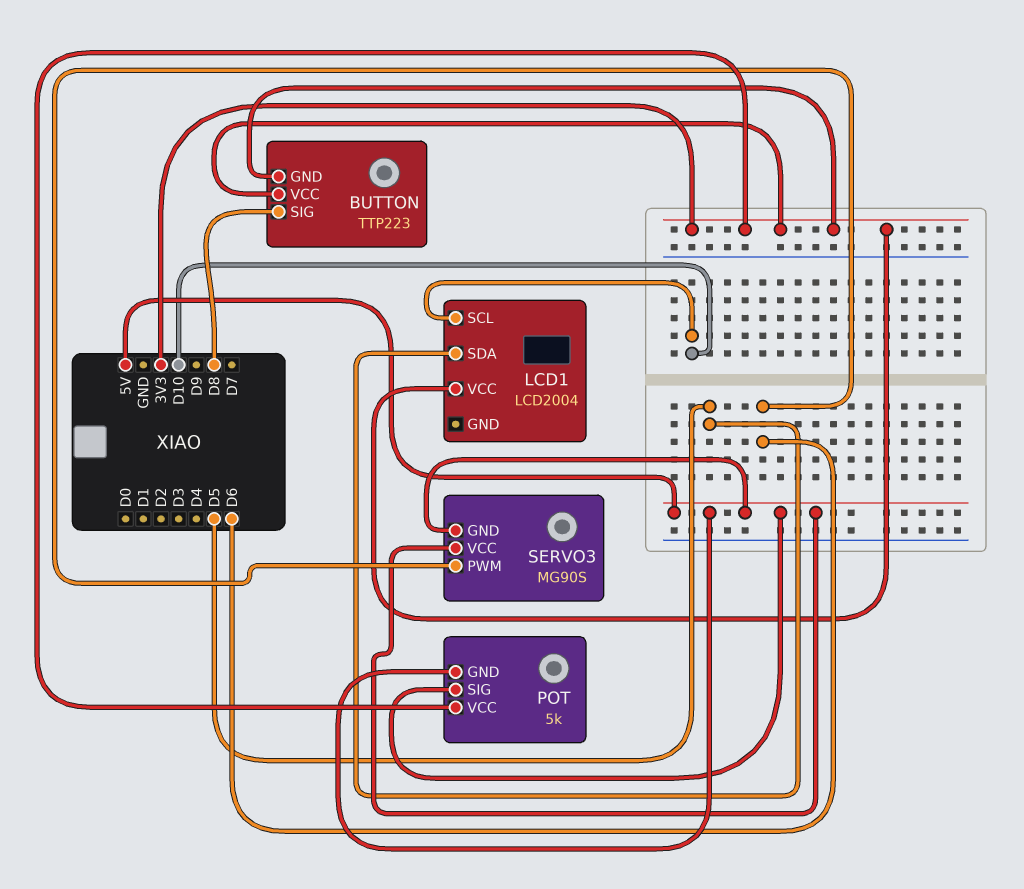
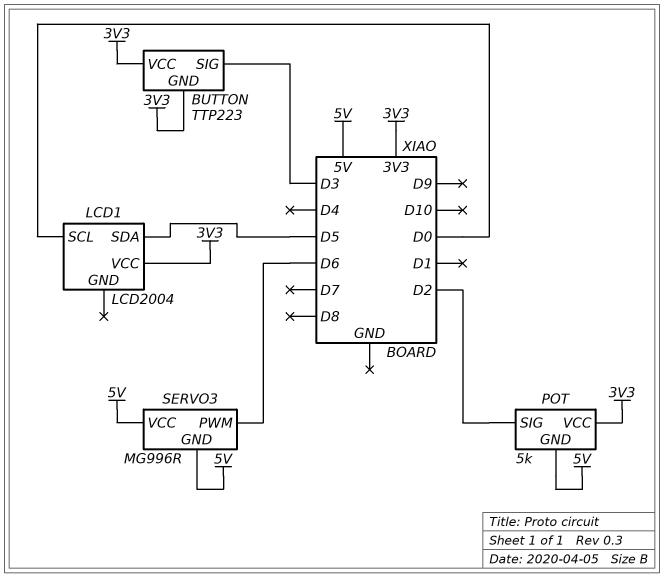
BUTTON pin SIG: D8 -> D3
LCD1 pin SCL: D10 -> D0
POT pin SIG: 5V -> D2
SERVO3: MG90S -> MG996R

